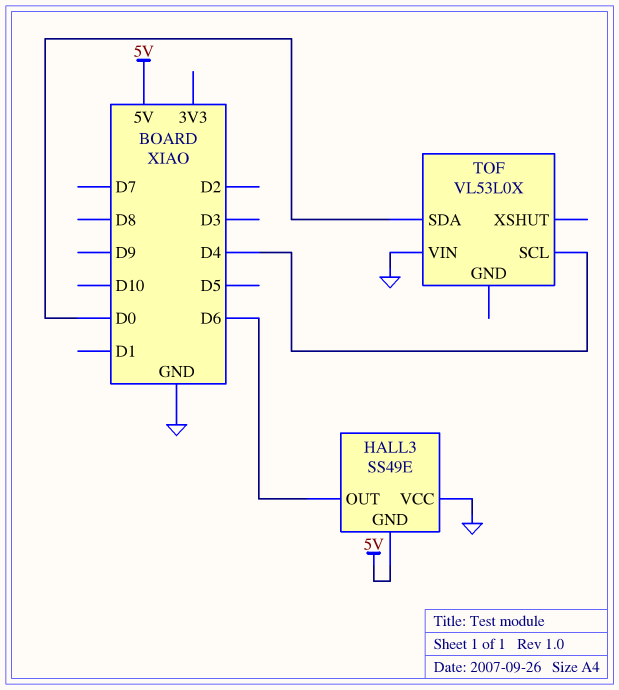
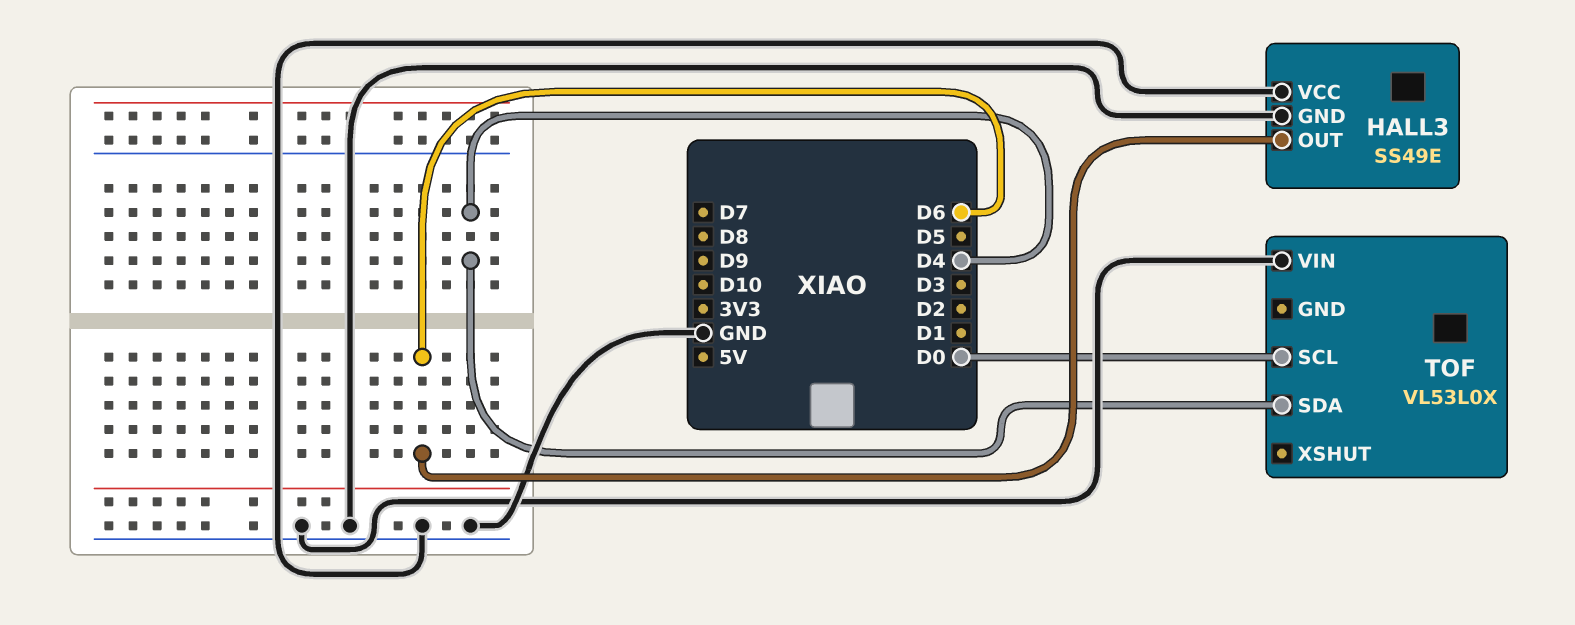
HALL3 pin GND: 5V -> GND
TOF pin SCL: D4 -> D0
TOF pin SDA: D0 -> D4

